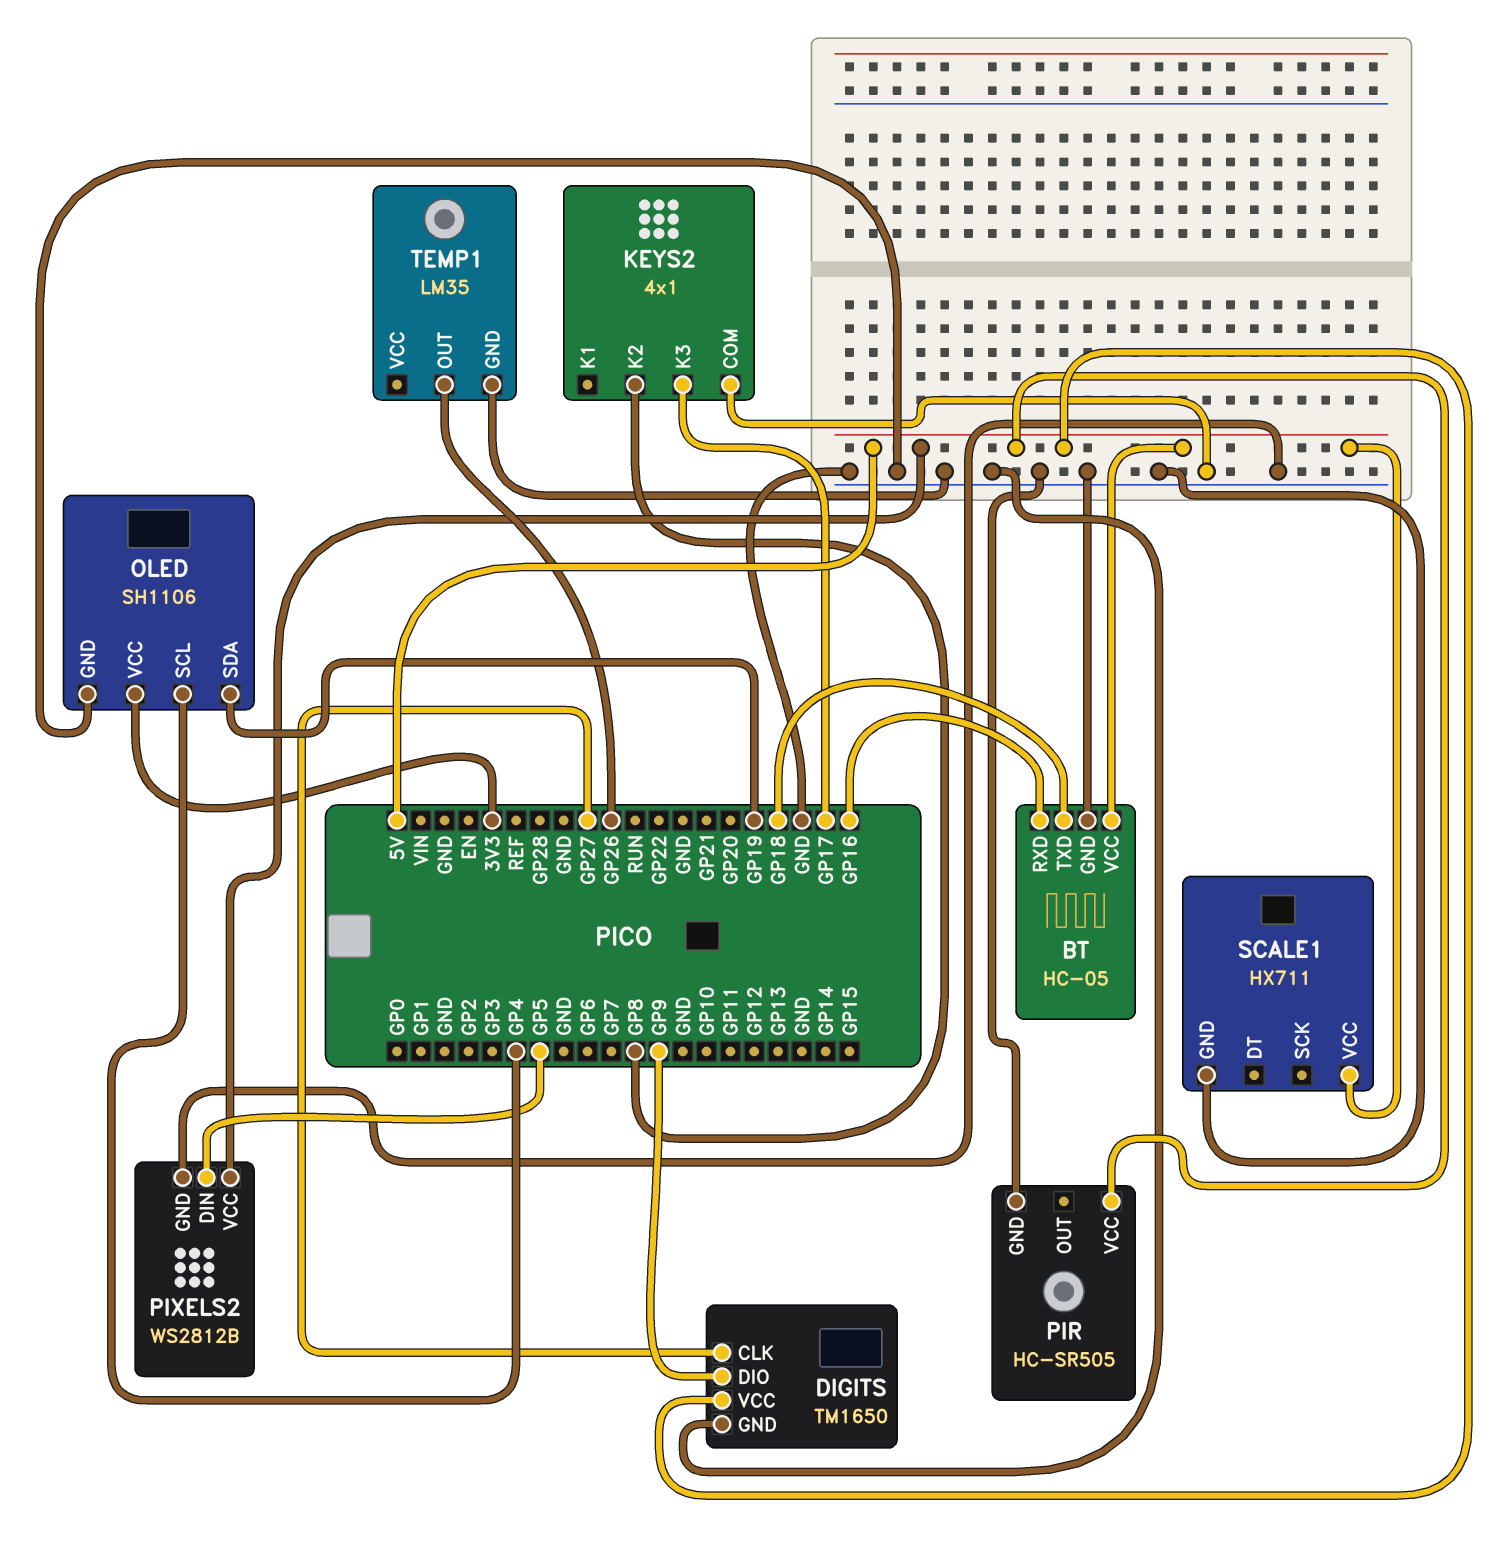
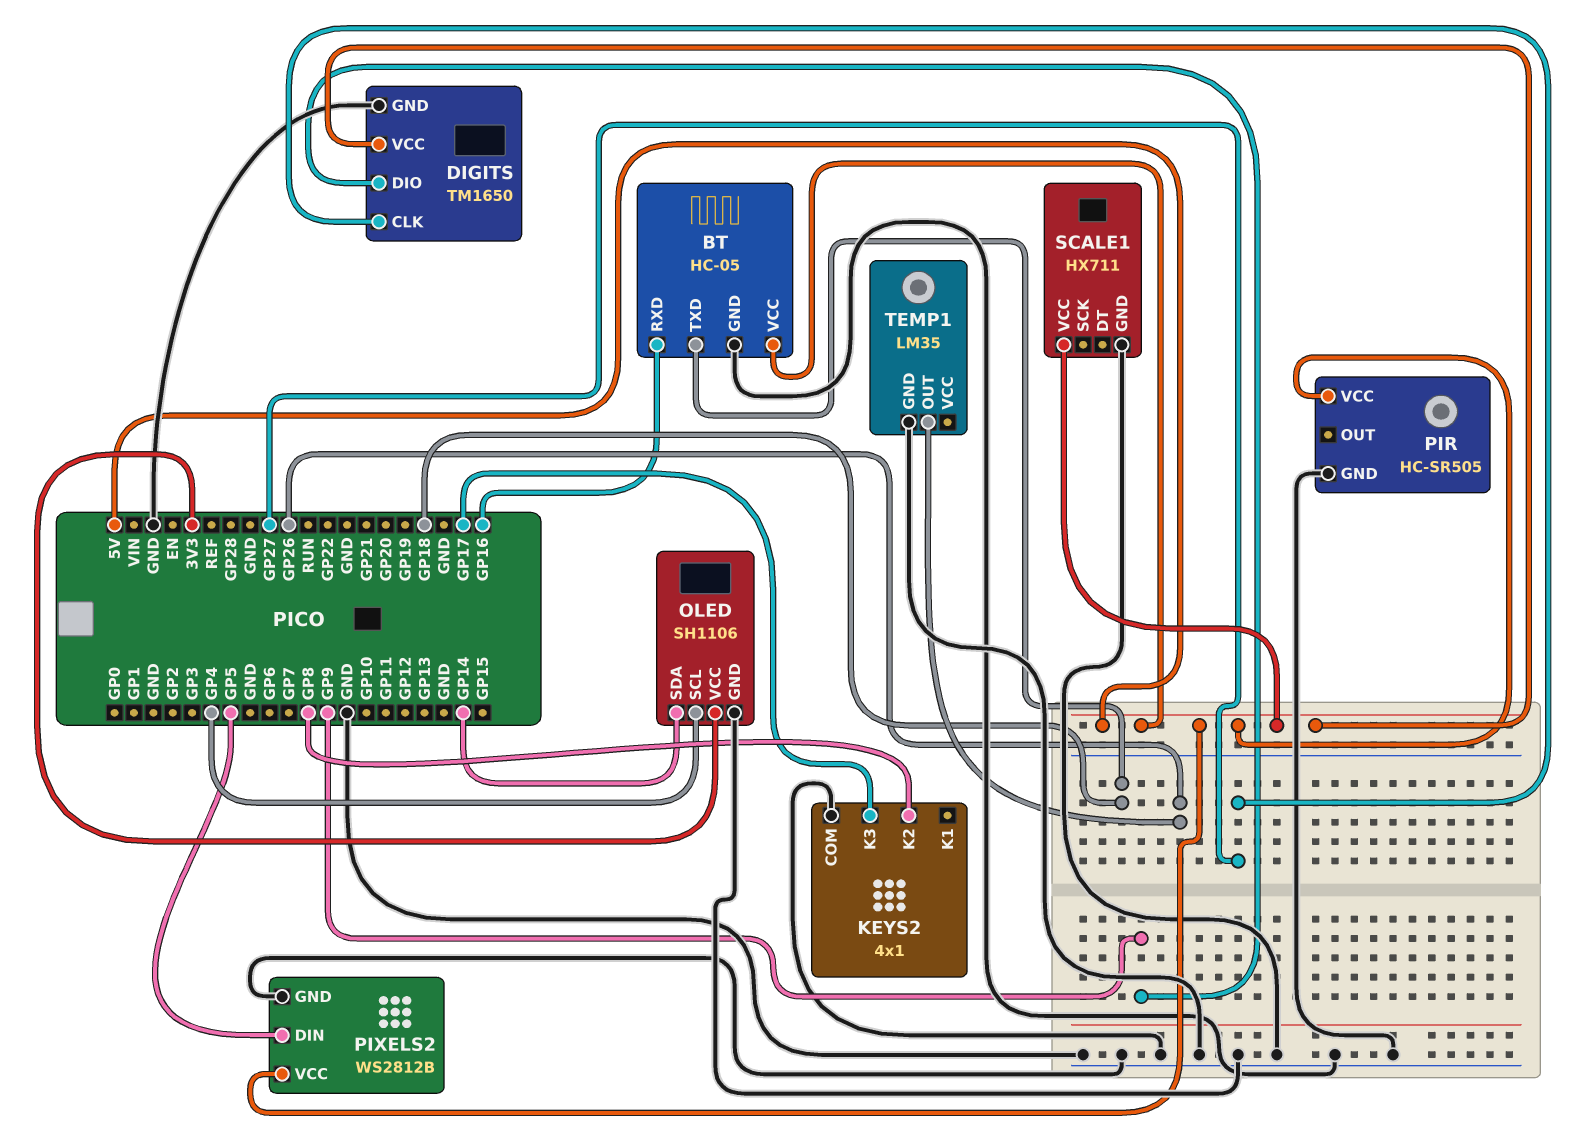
OLED pin SDA: GP19 -> GP14

